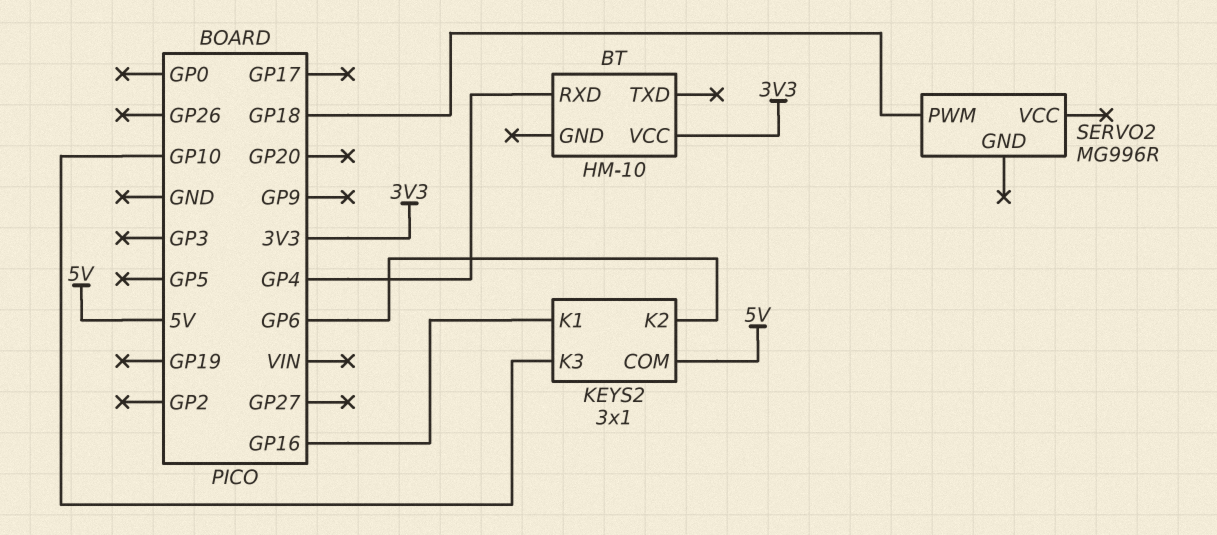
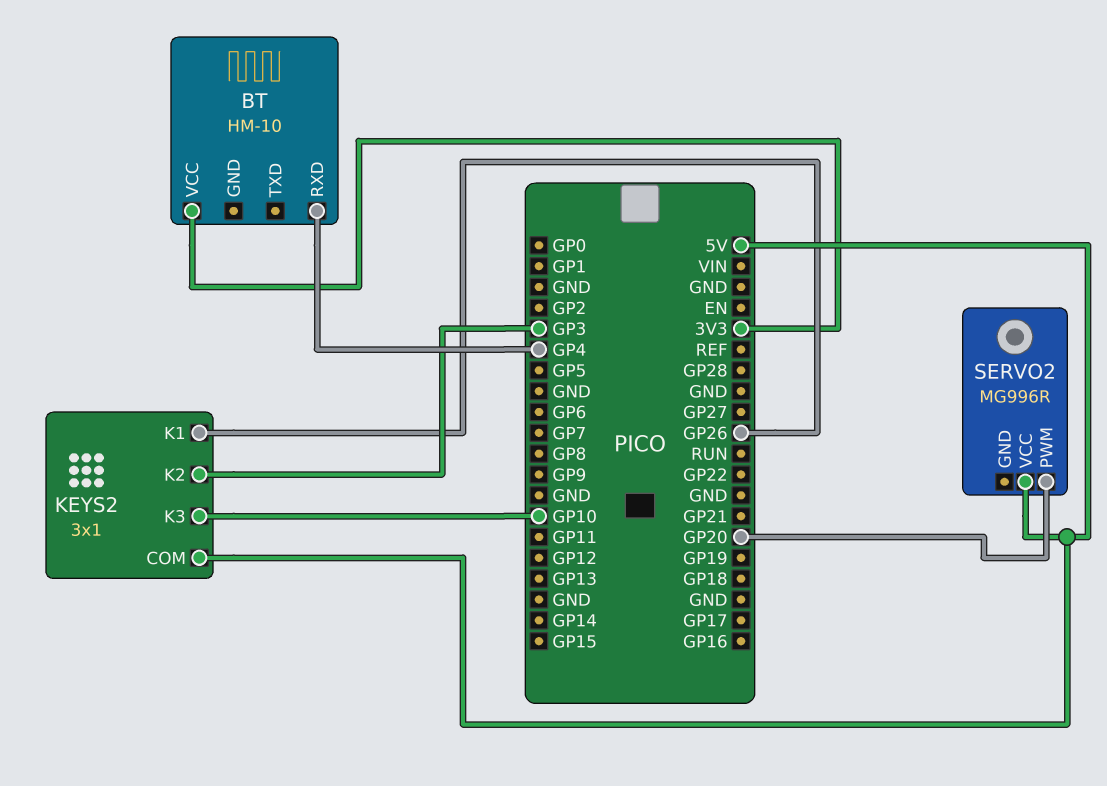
KEYS2 pin K1: GP16 -> GP26
KEYS2 pin K2: GP6 -> GP3
SERVO2 pin PWM: GP18 -> GP20
SERVO2 pin VCC: none -> 5V

